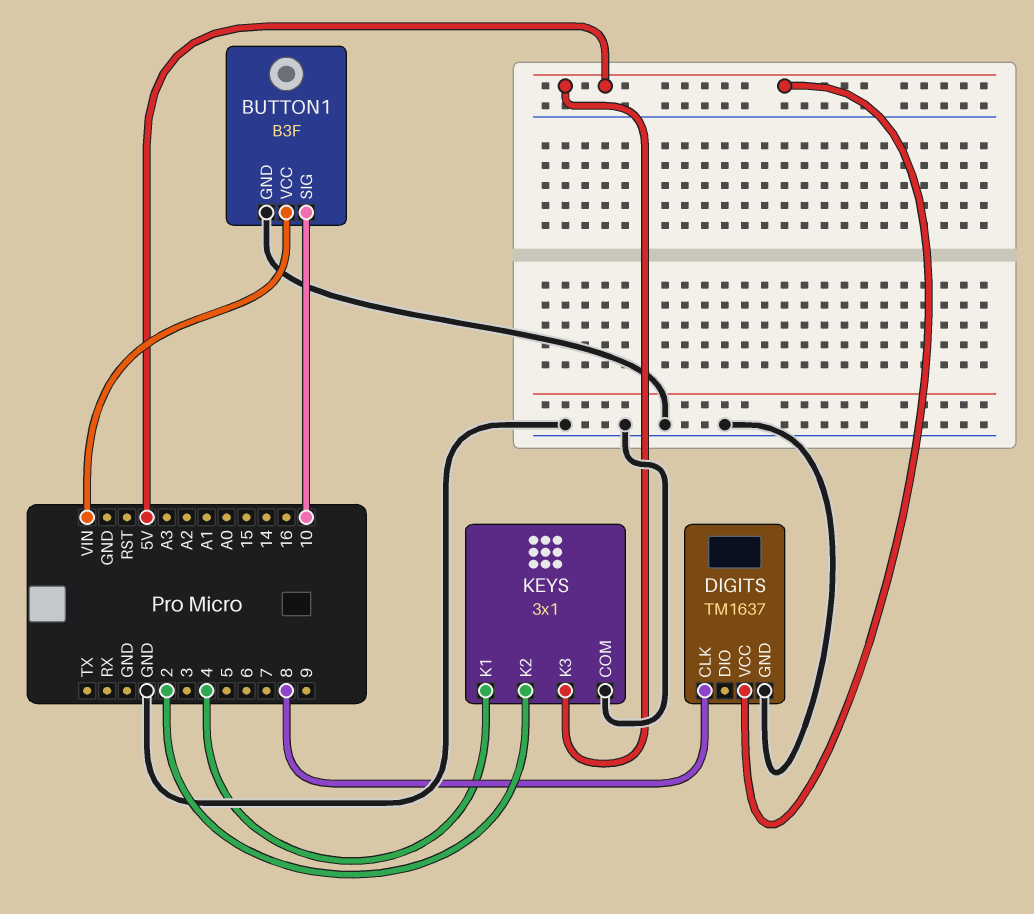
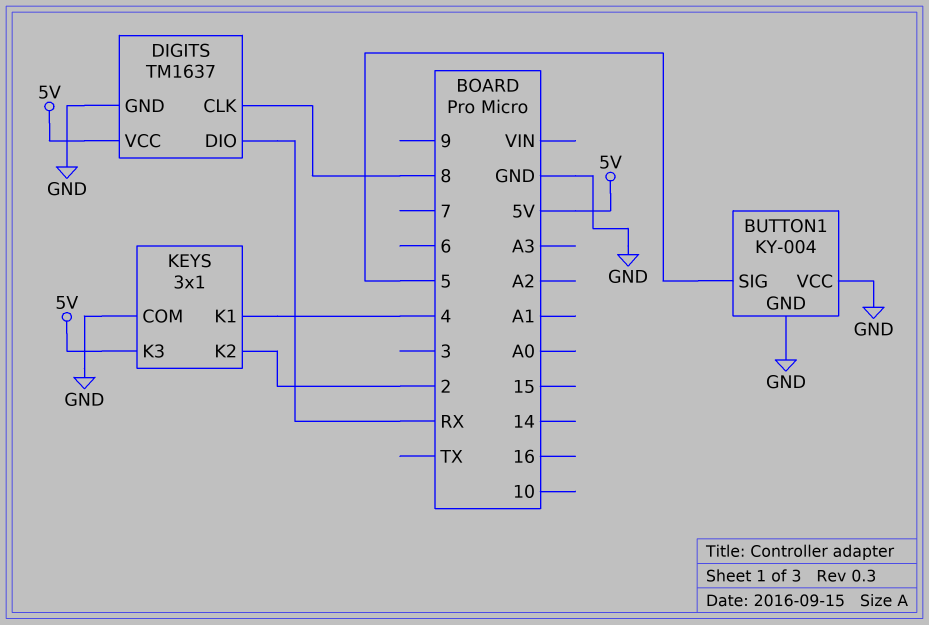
BUTTON1: B3F -> KY-004
BUTTON1 pin SIG: 10 -> 5
BUTTON1 pin VCC: VIN -> GND
DIGITS pin DIO: none -> RX

